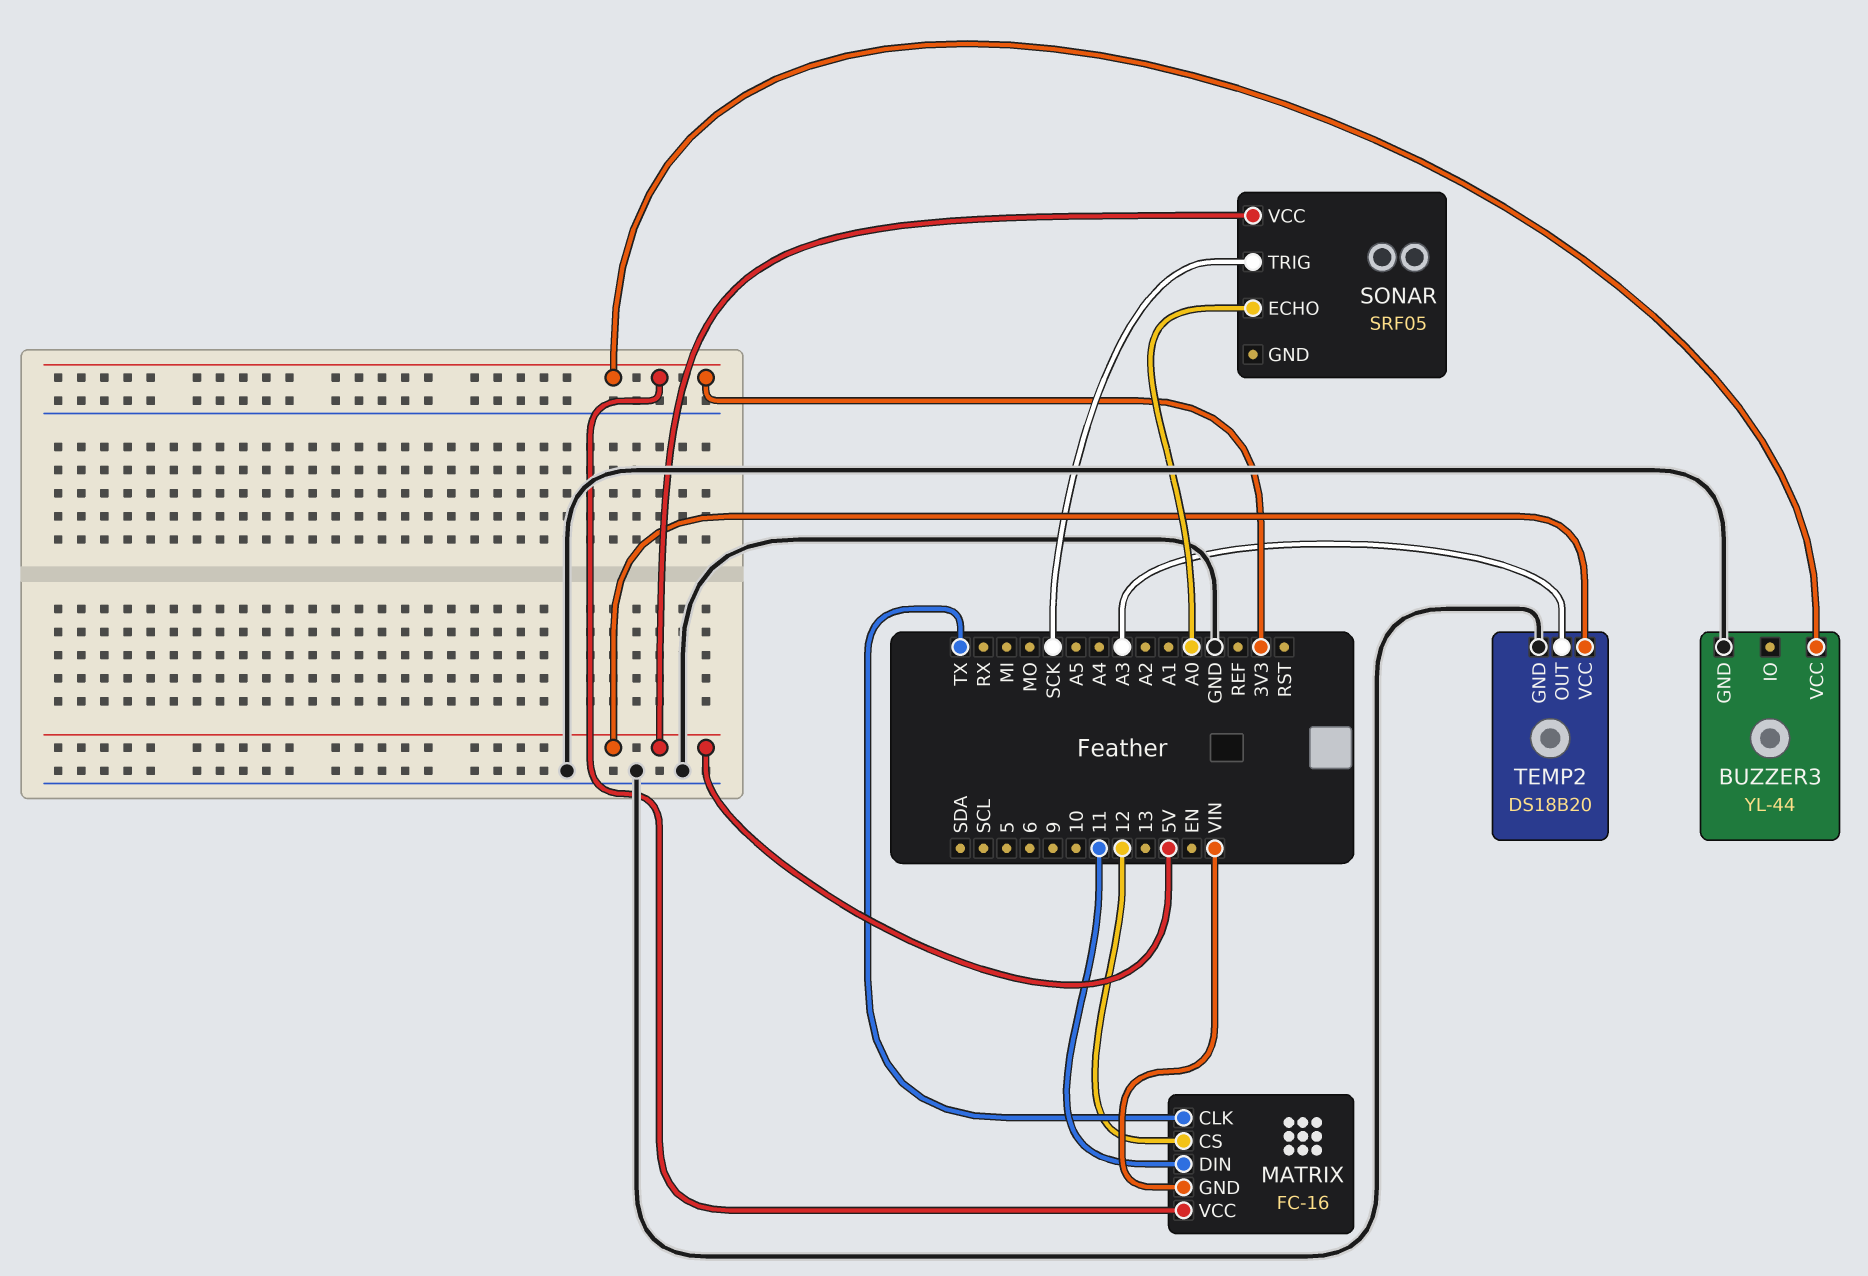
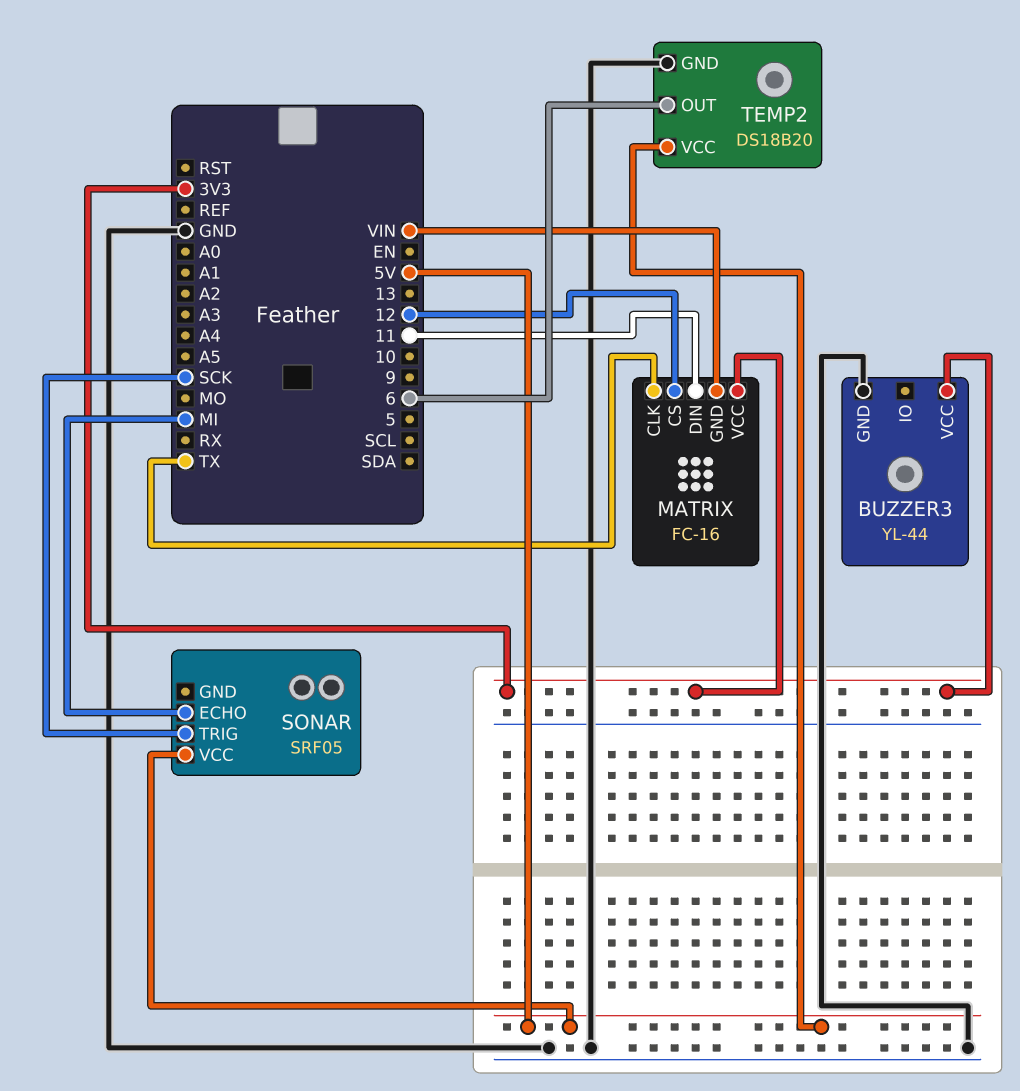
SONAR pin ECHO: A0 -> MI
TEMP2 pin OUT: A3 -> 6

